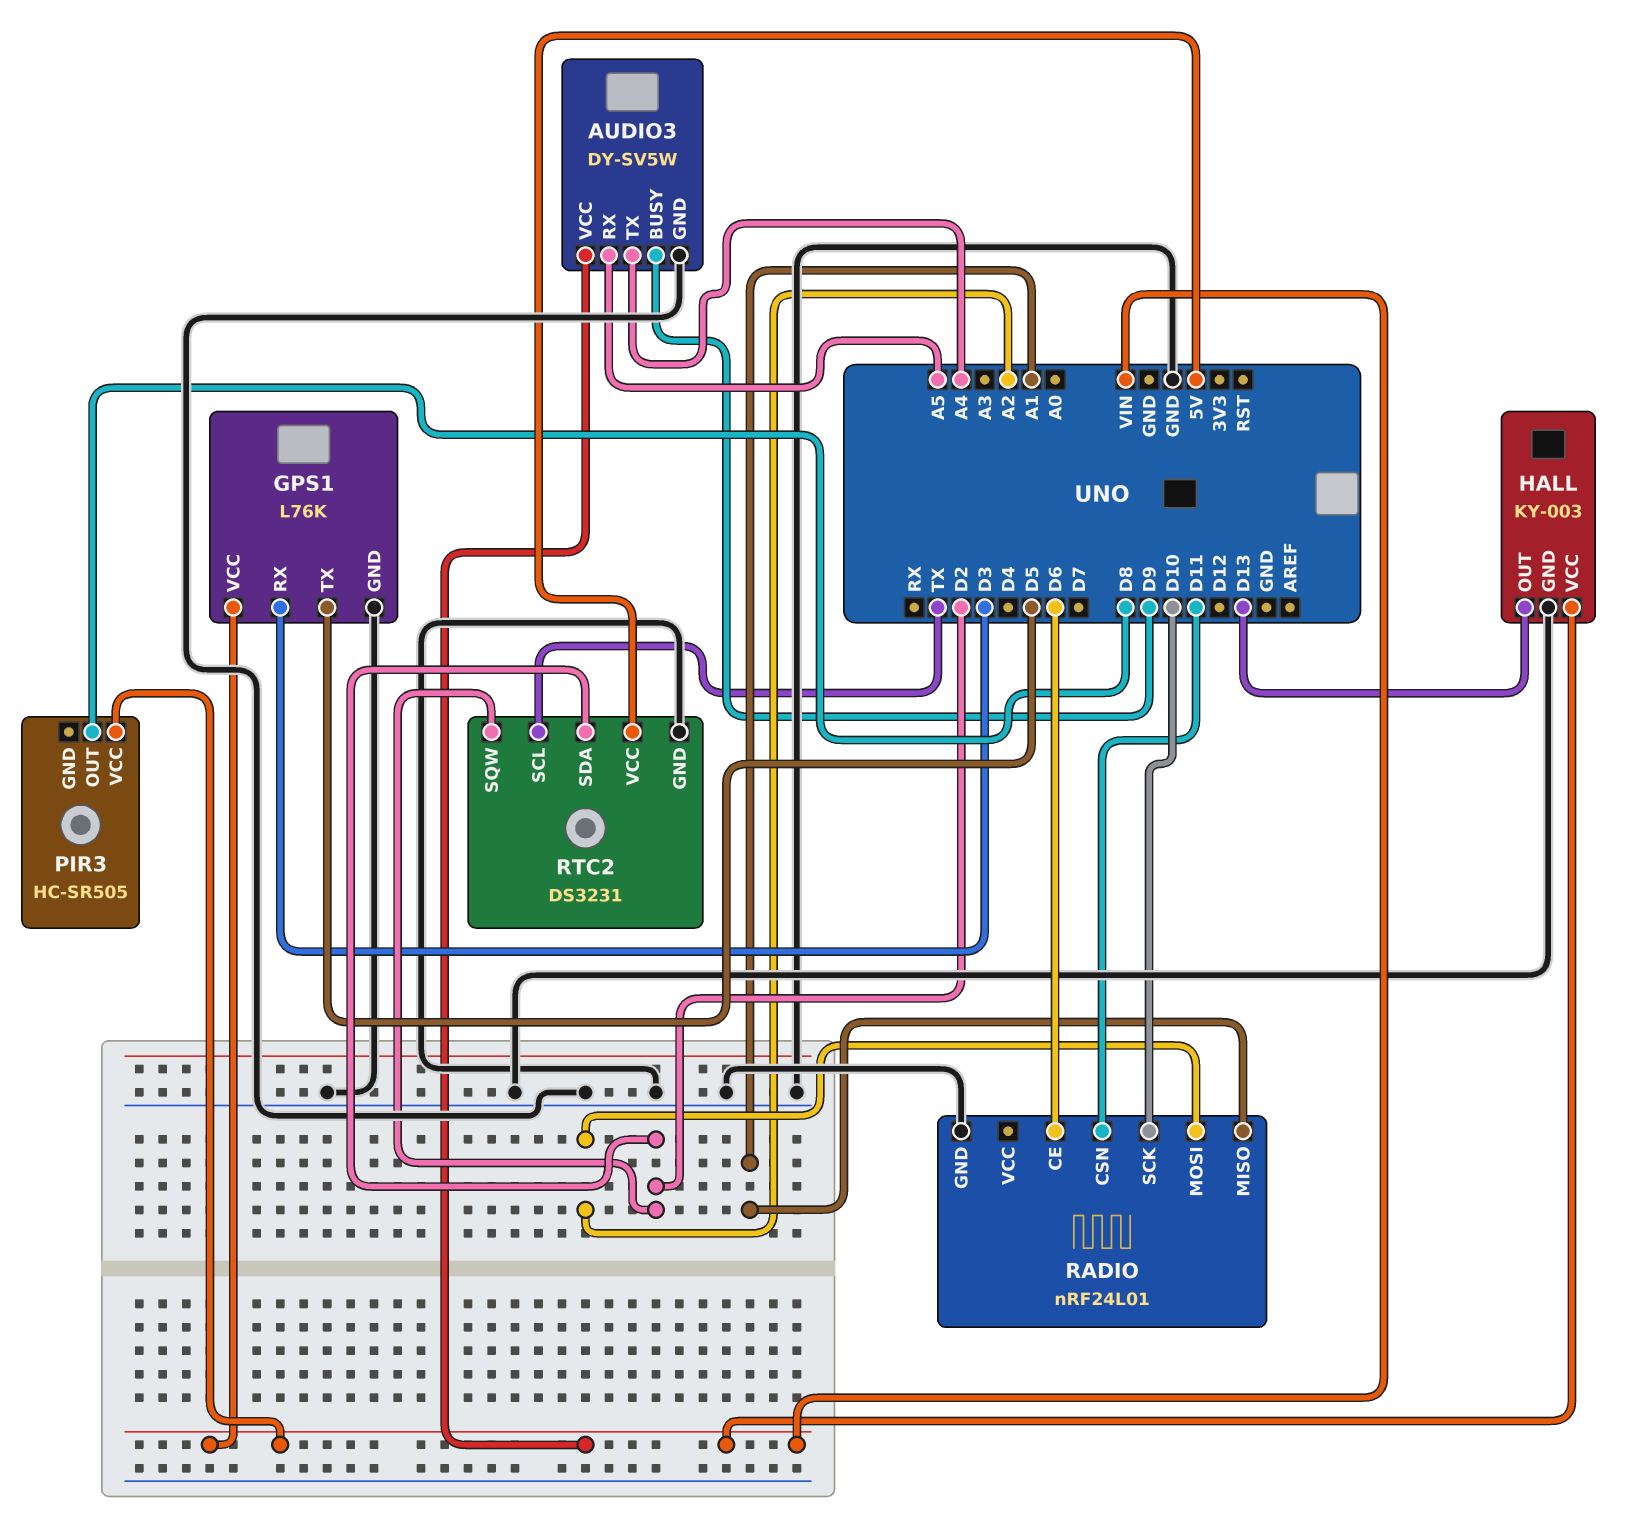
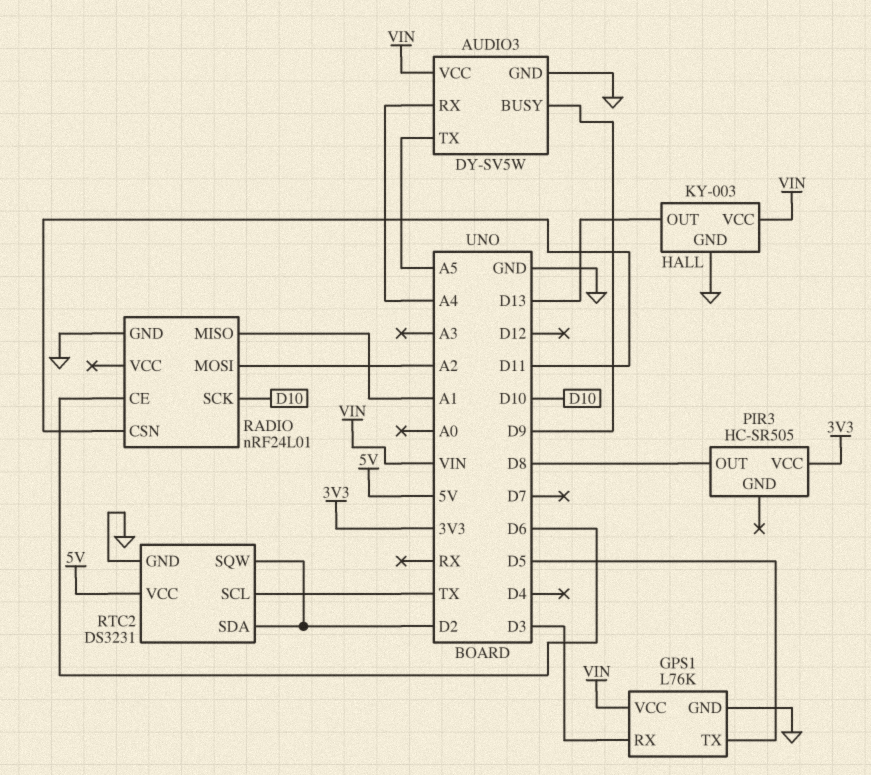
AUDIO3 pin RX: A5 -> A4
AUDIO3 pin TX: A4 -> A5
PIR3 pin VCC: VIN -> 3V3

